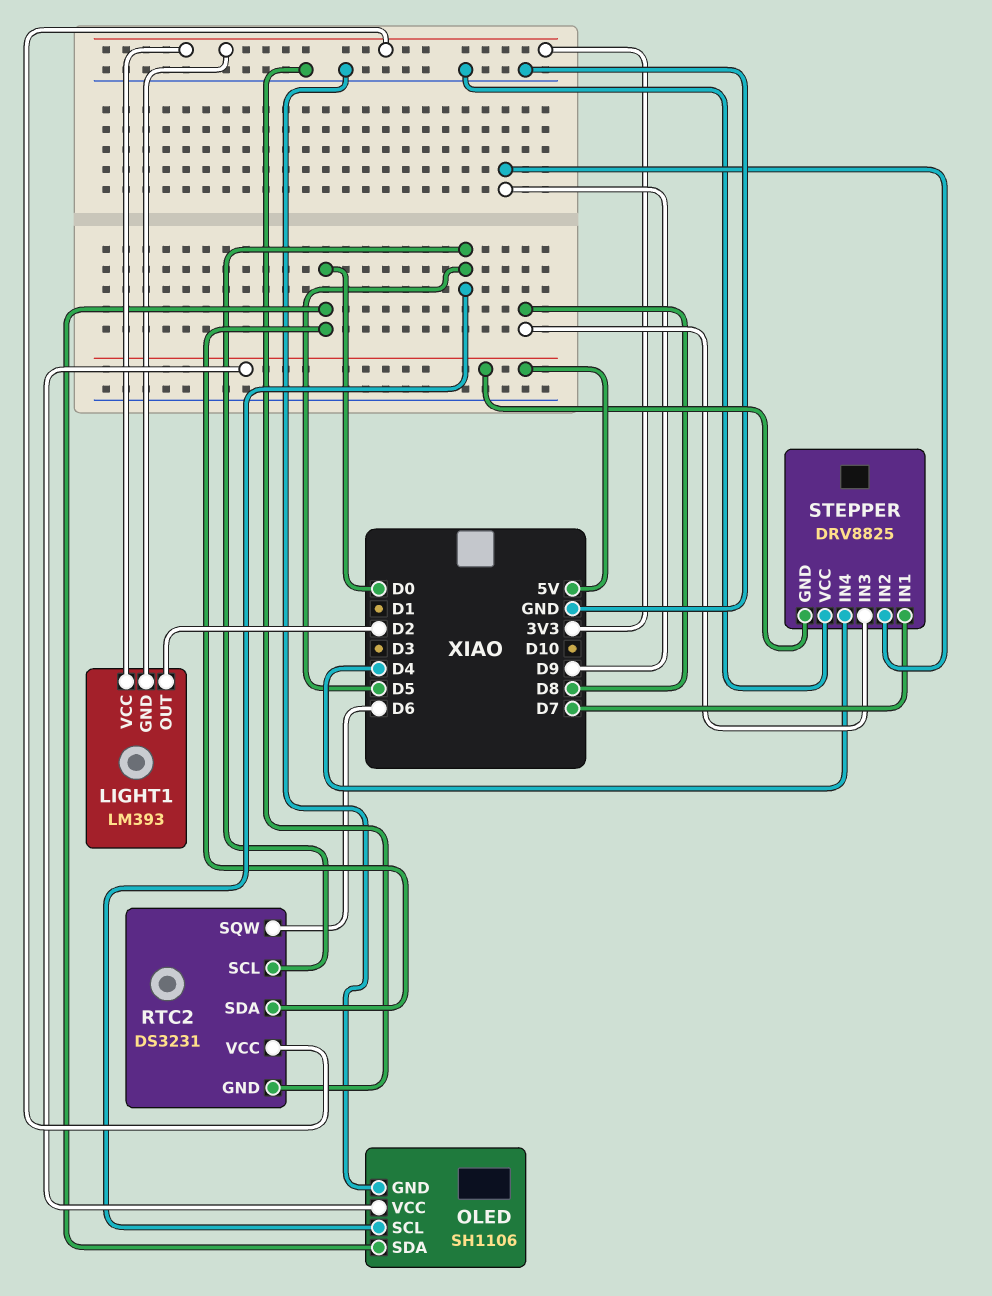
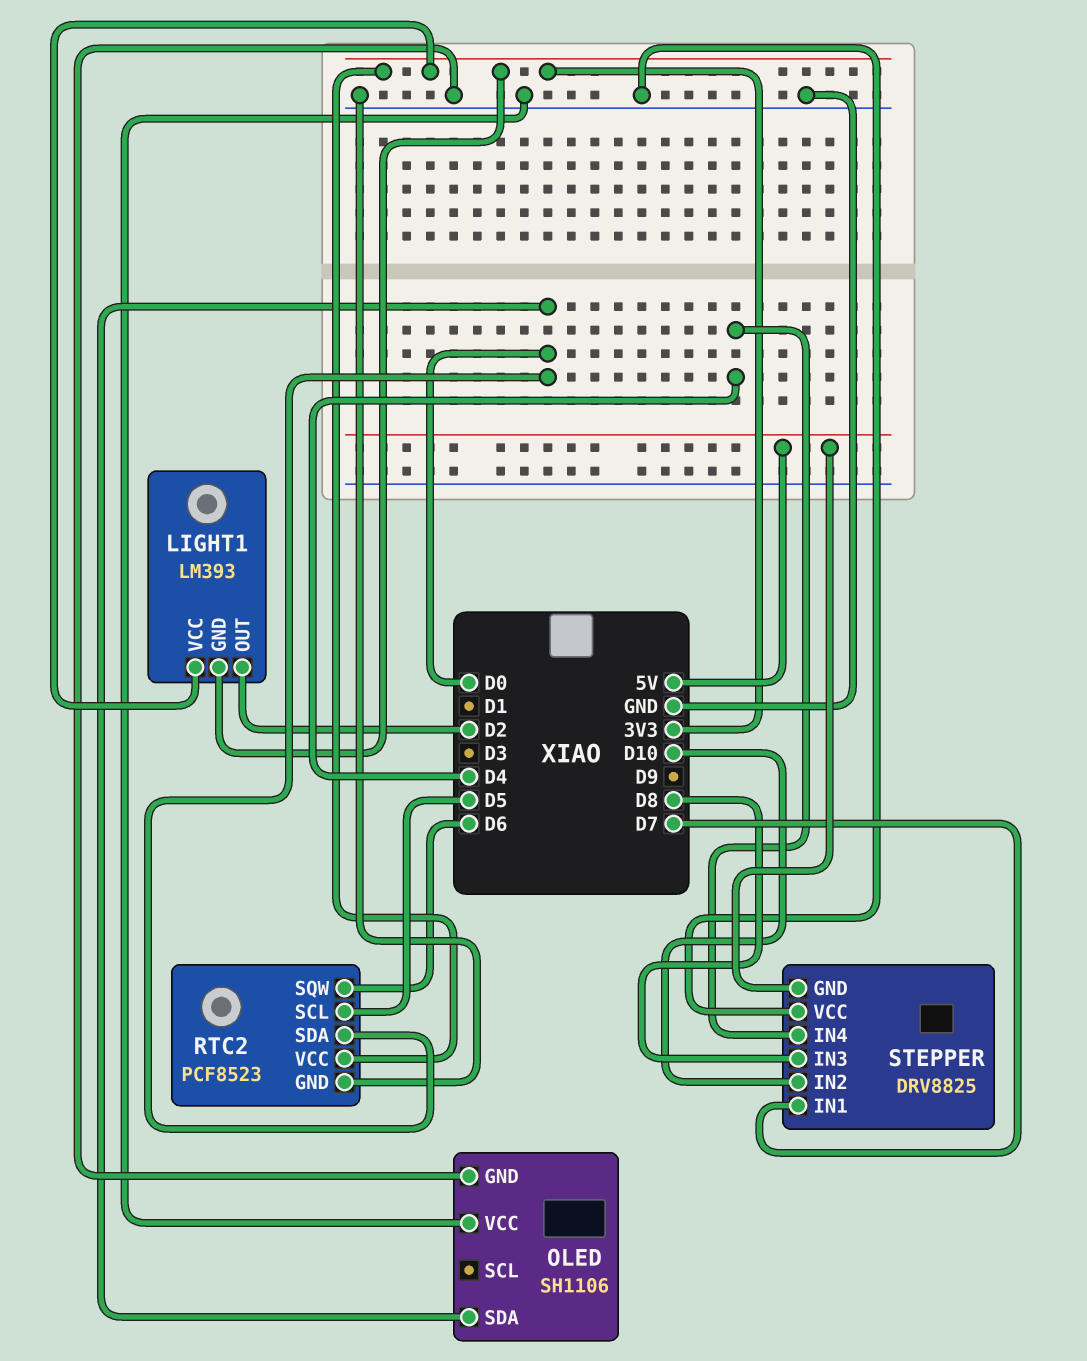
OLED pin SCL: D5 -> none
OLED pin VCC: 5V -> GND
RTC2: DS3231 -> PCF8523
STEPPER pin IN2: D9 -> D10

